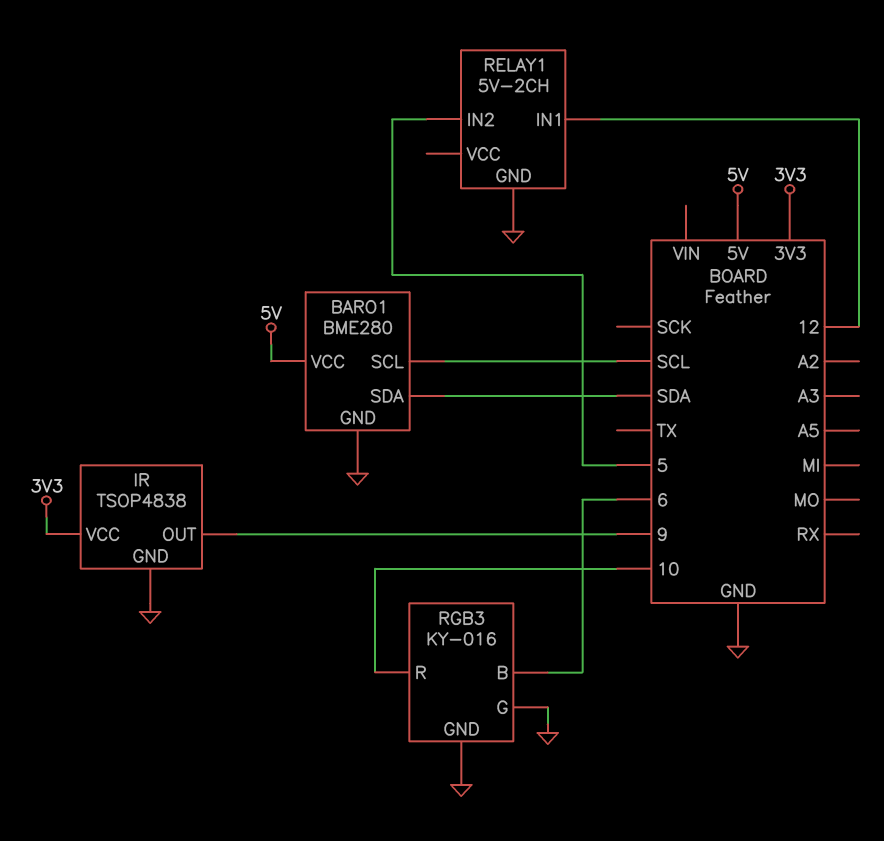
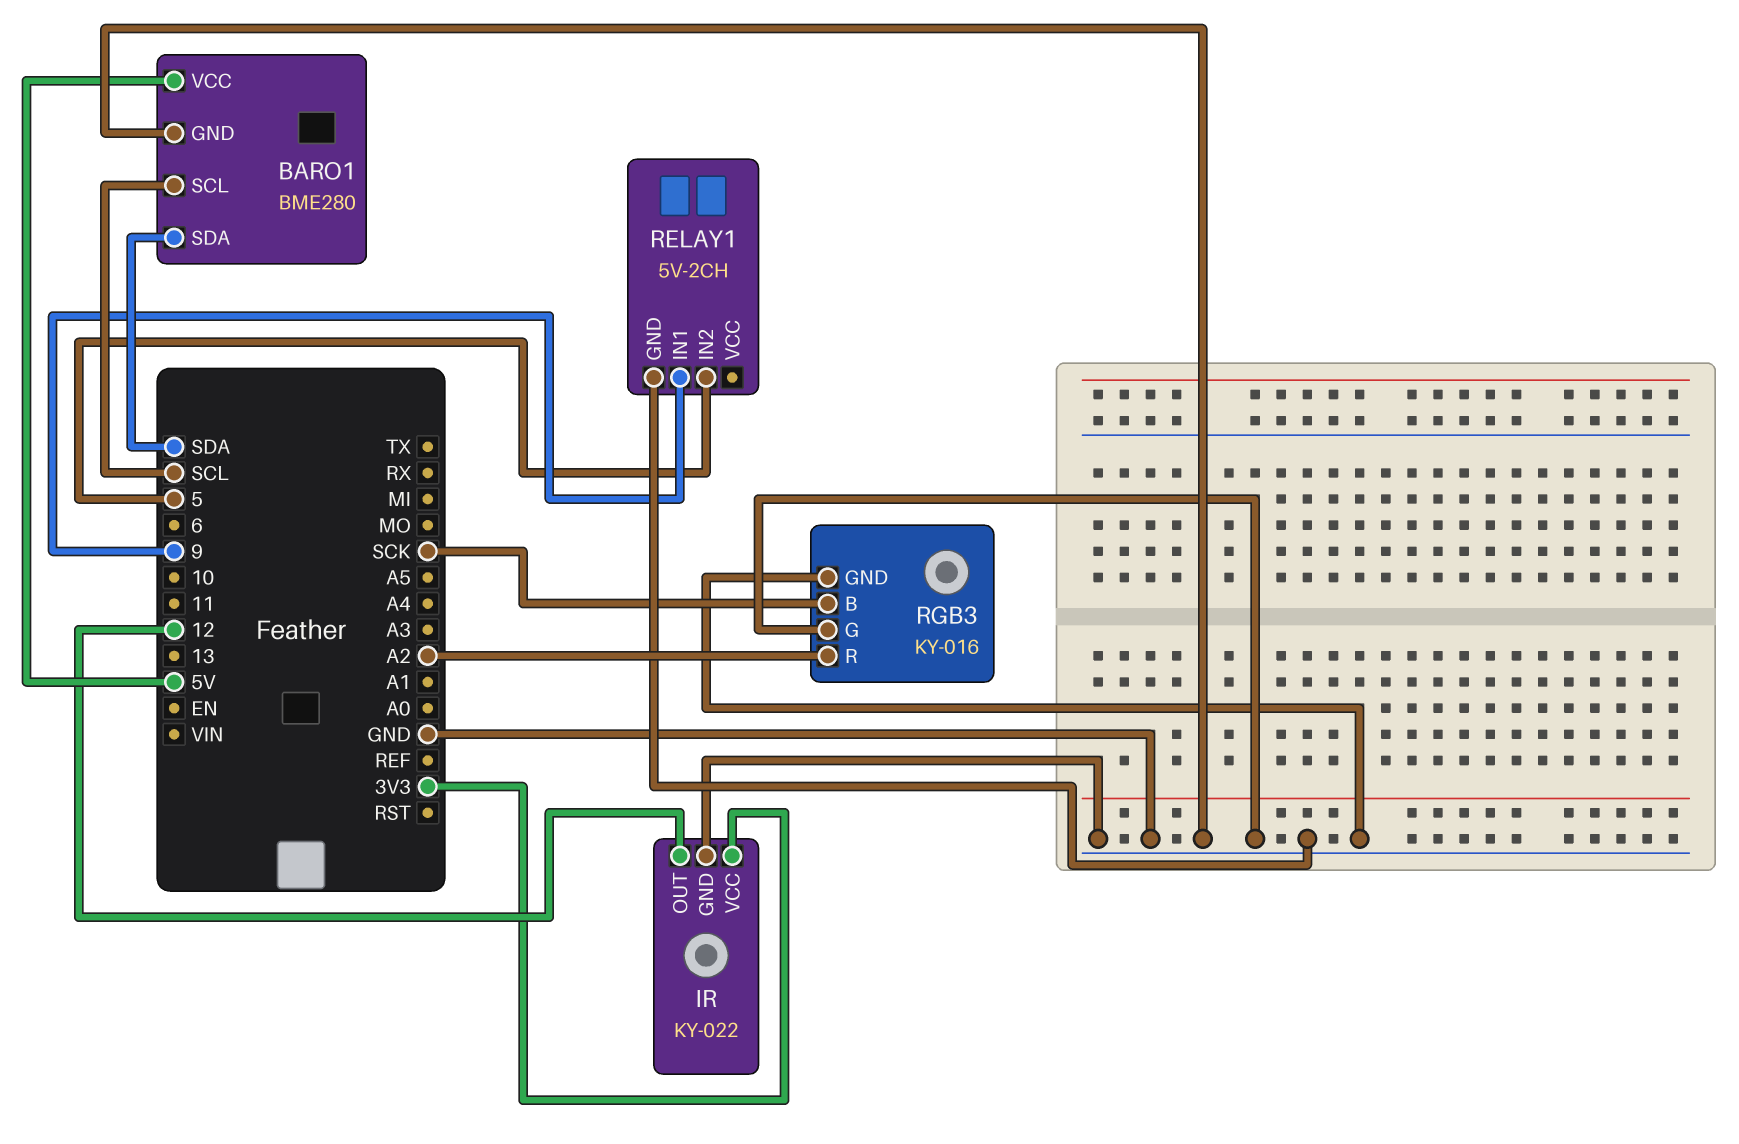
IR: TSOP4838 -> KY-022
IR pin OUT: 9 -> 12
RELAY1 pin IN1: 12 -> 9
RGB3 pin B: 6 -> SCK
RGB3 pin R: 10 -> A2

